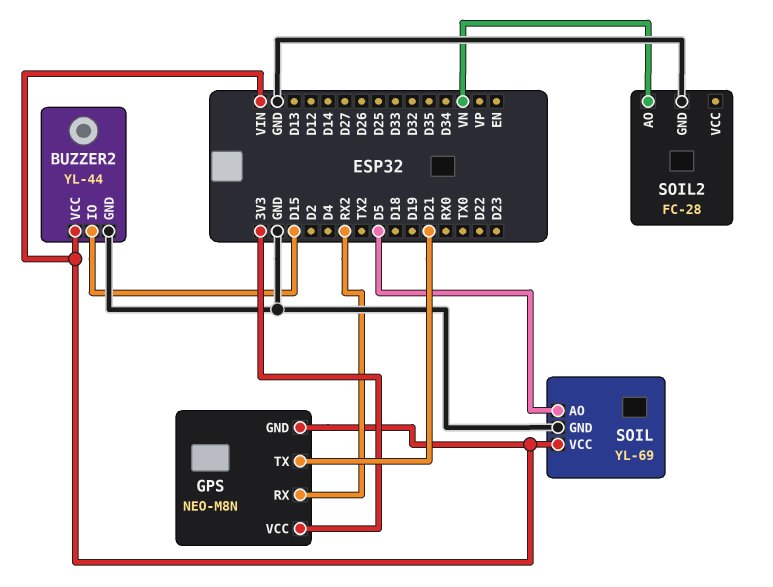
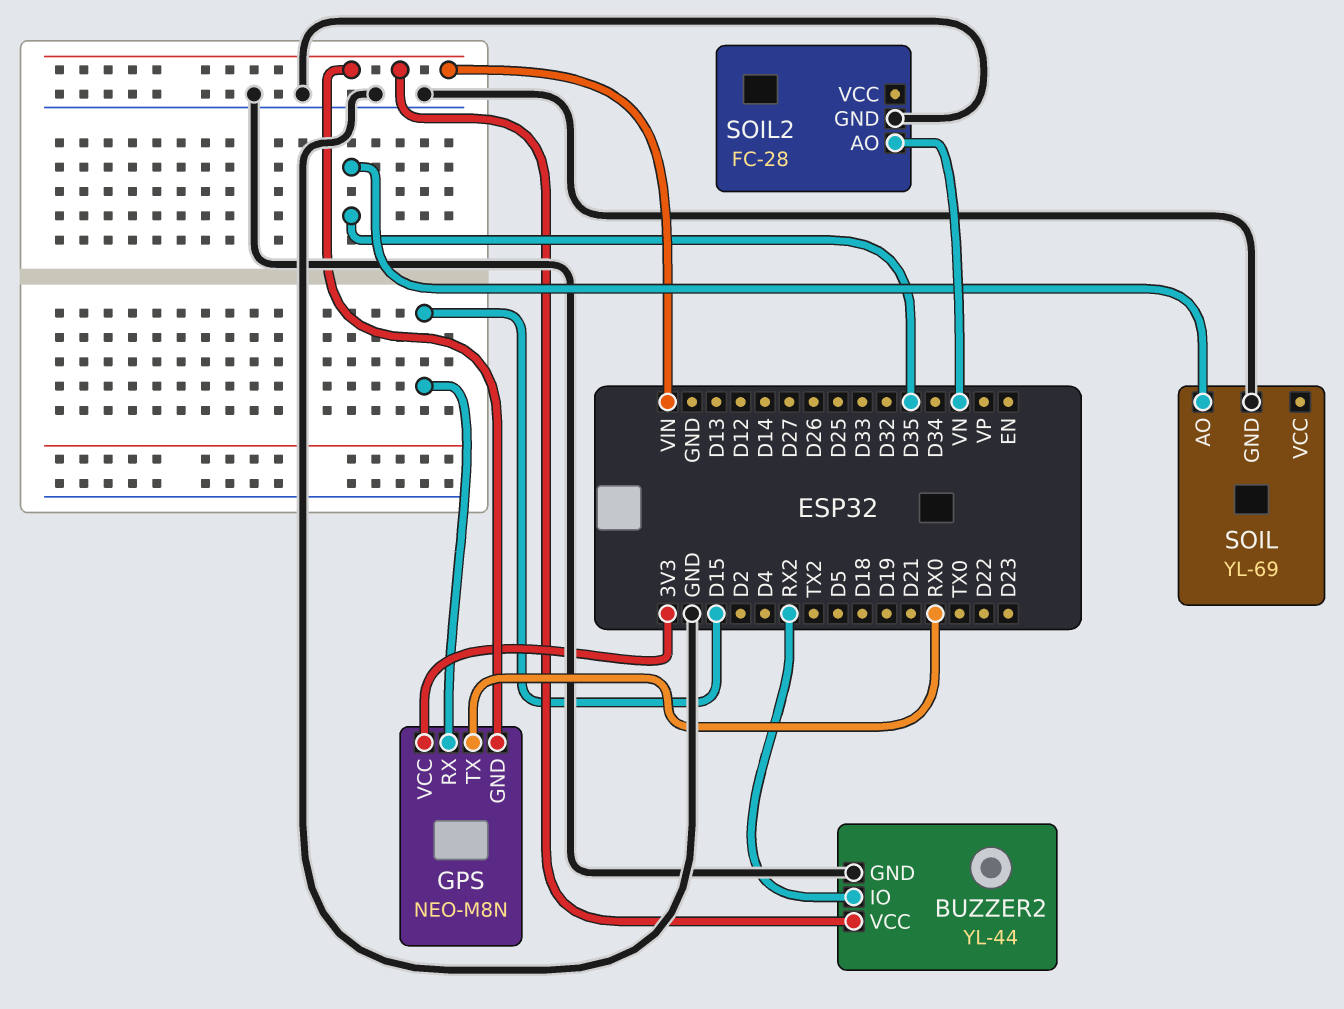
BUZZER2 pin IO: D15 -> RX2
GPS pin RX: RX2 -> D15
GPS pin TX: D21 -> RX0
SOIL pin AO: D5 -> D35
SOIL pin VCC: VIN -> none

